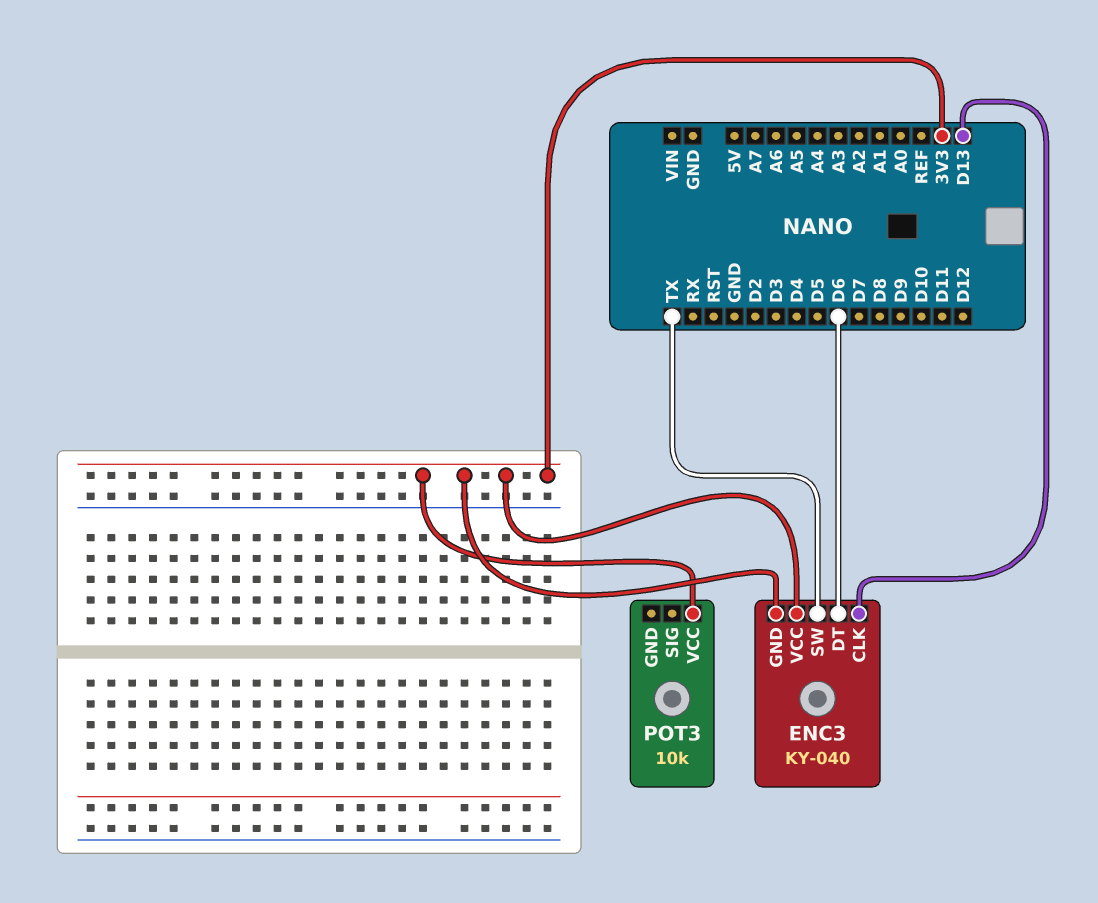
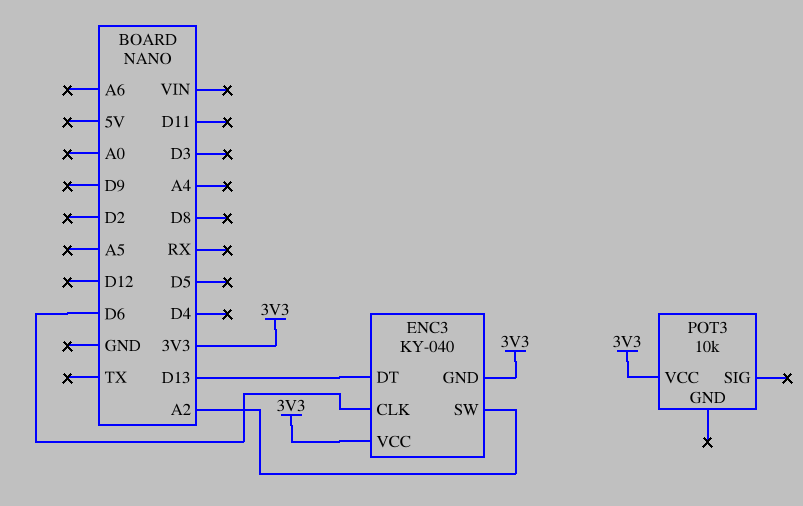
ENC3 pin CLK: D13 -> D6
ENC3 pin DT: D6 -> D13
ENC3 pin SW: TX -> A2

